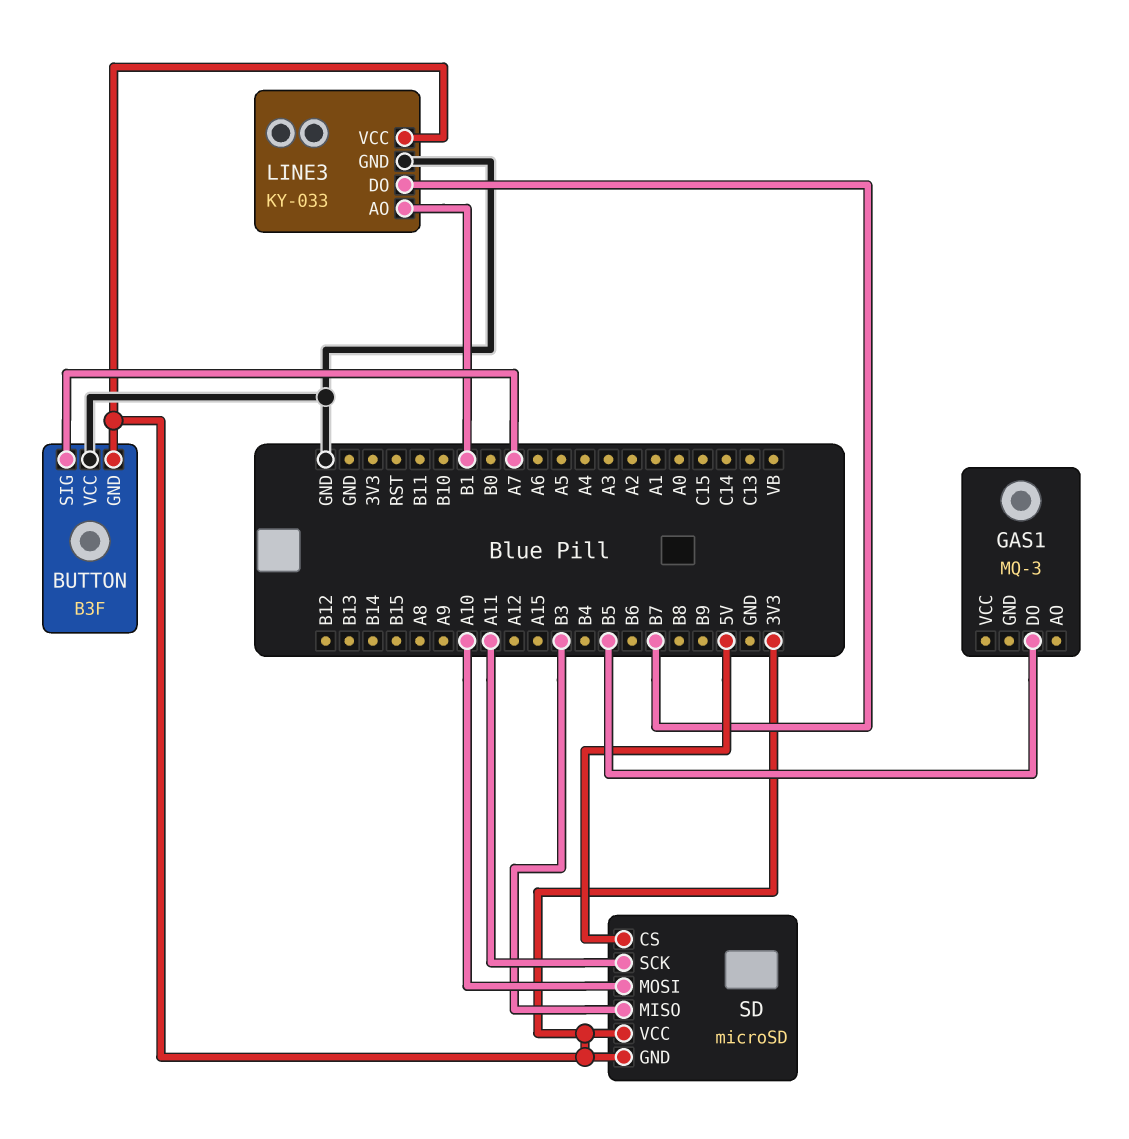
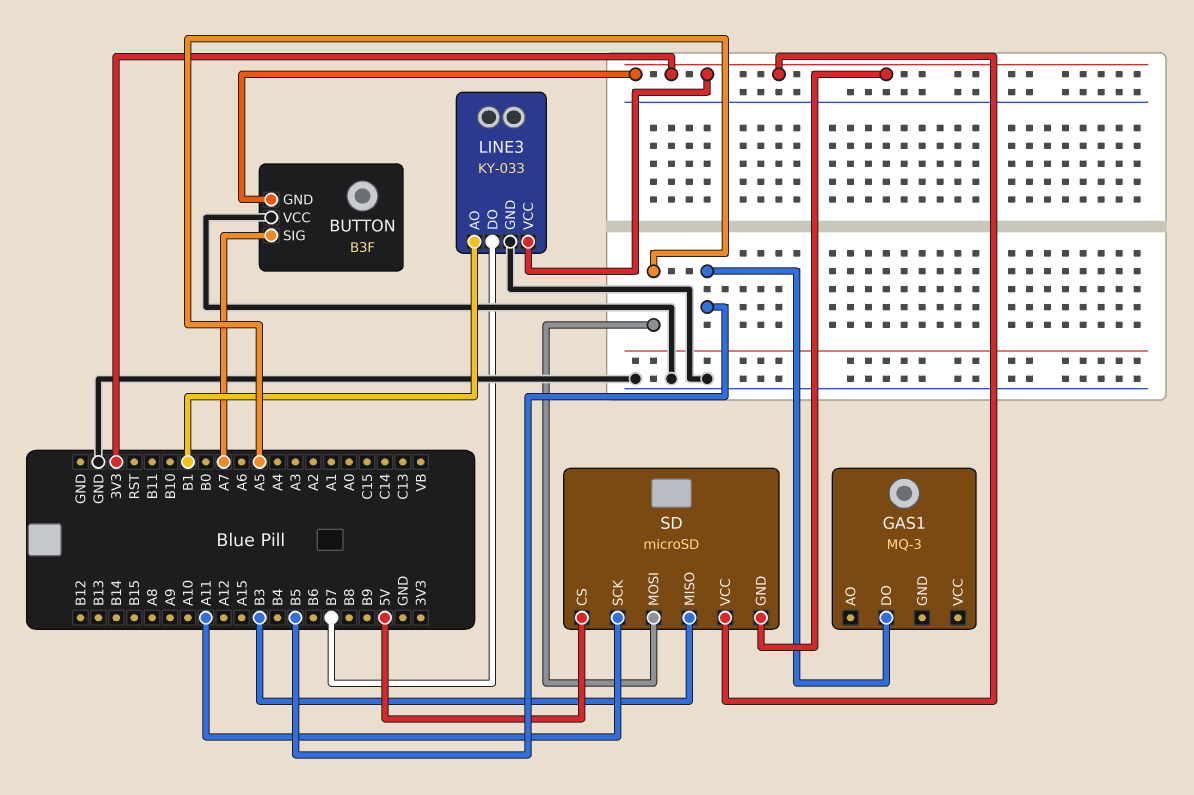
SD pin MOSI: A10 -> A5

